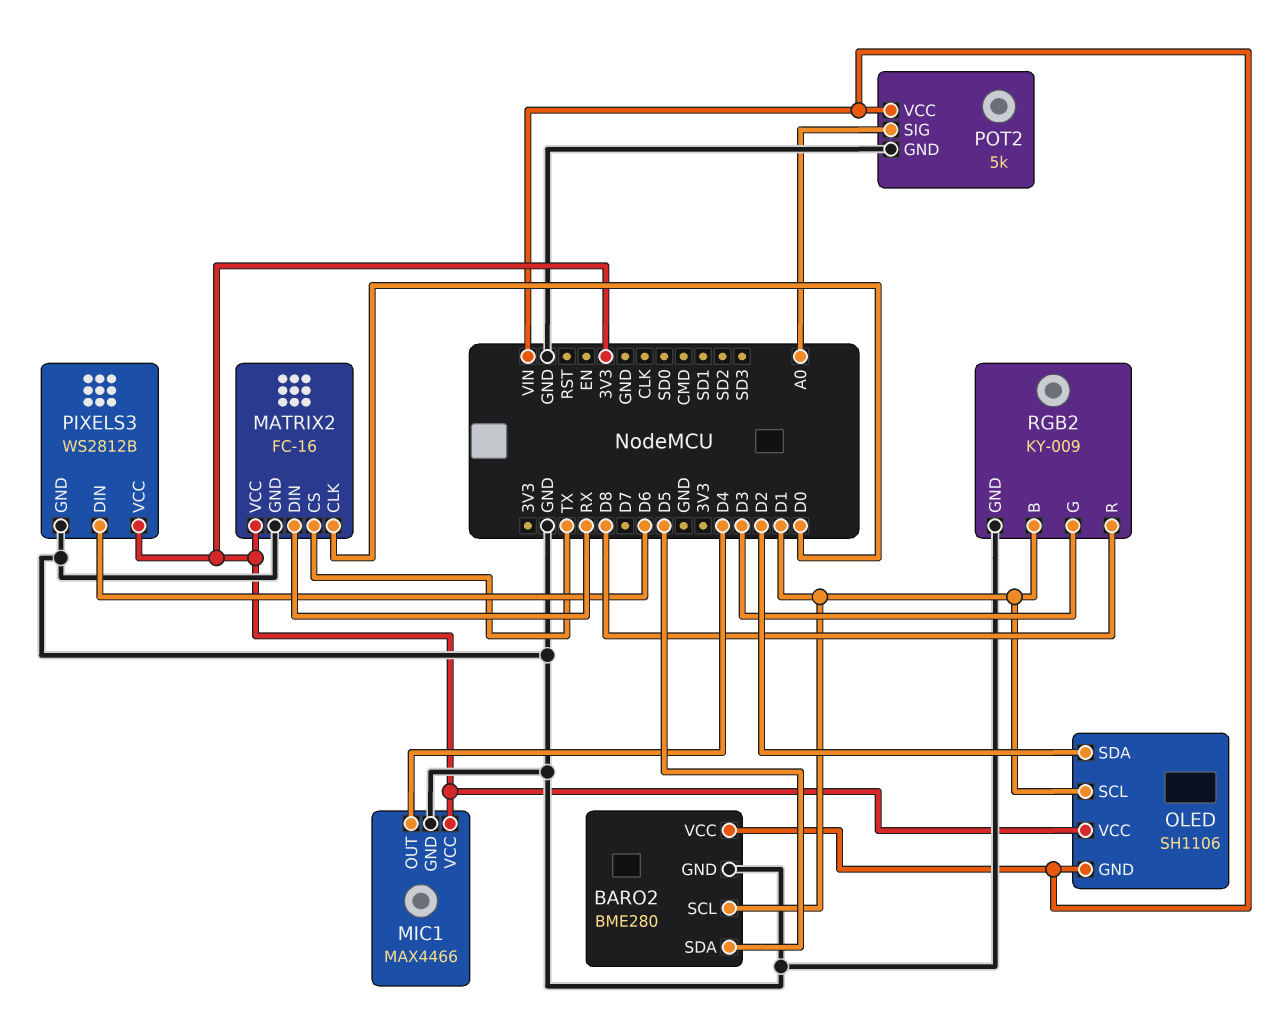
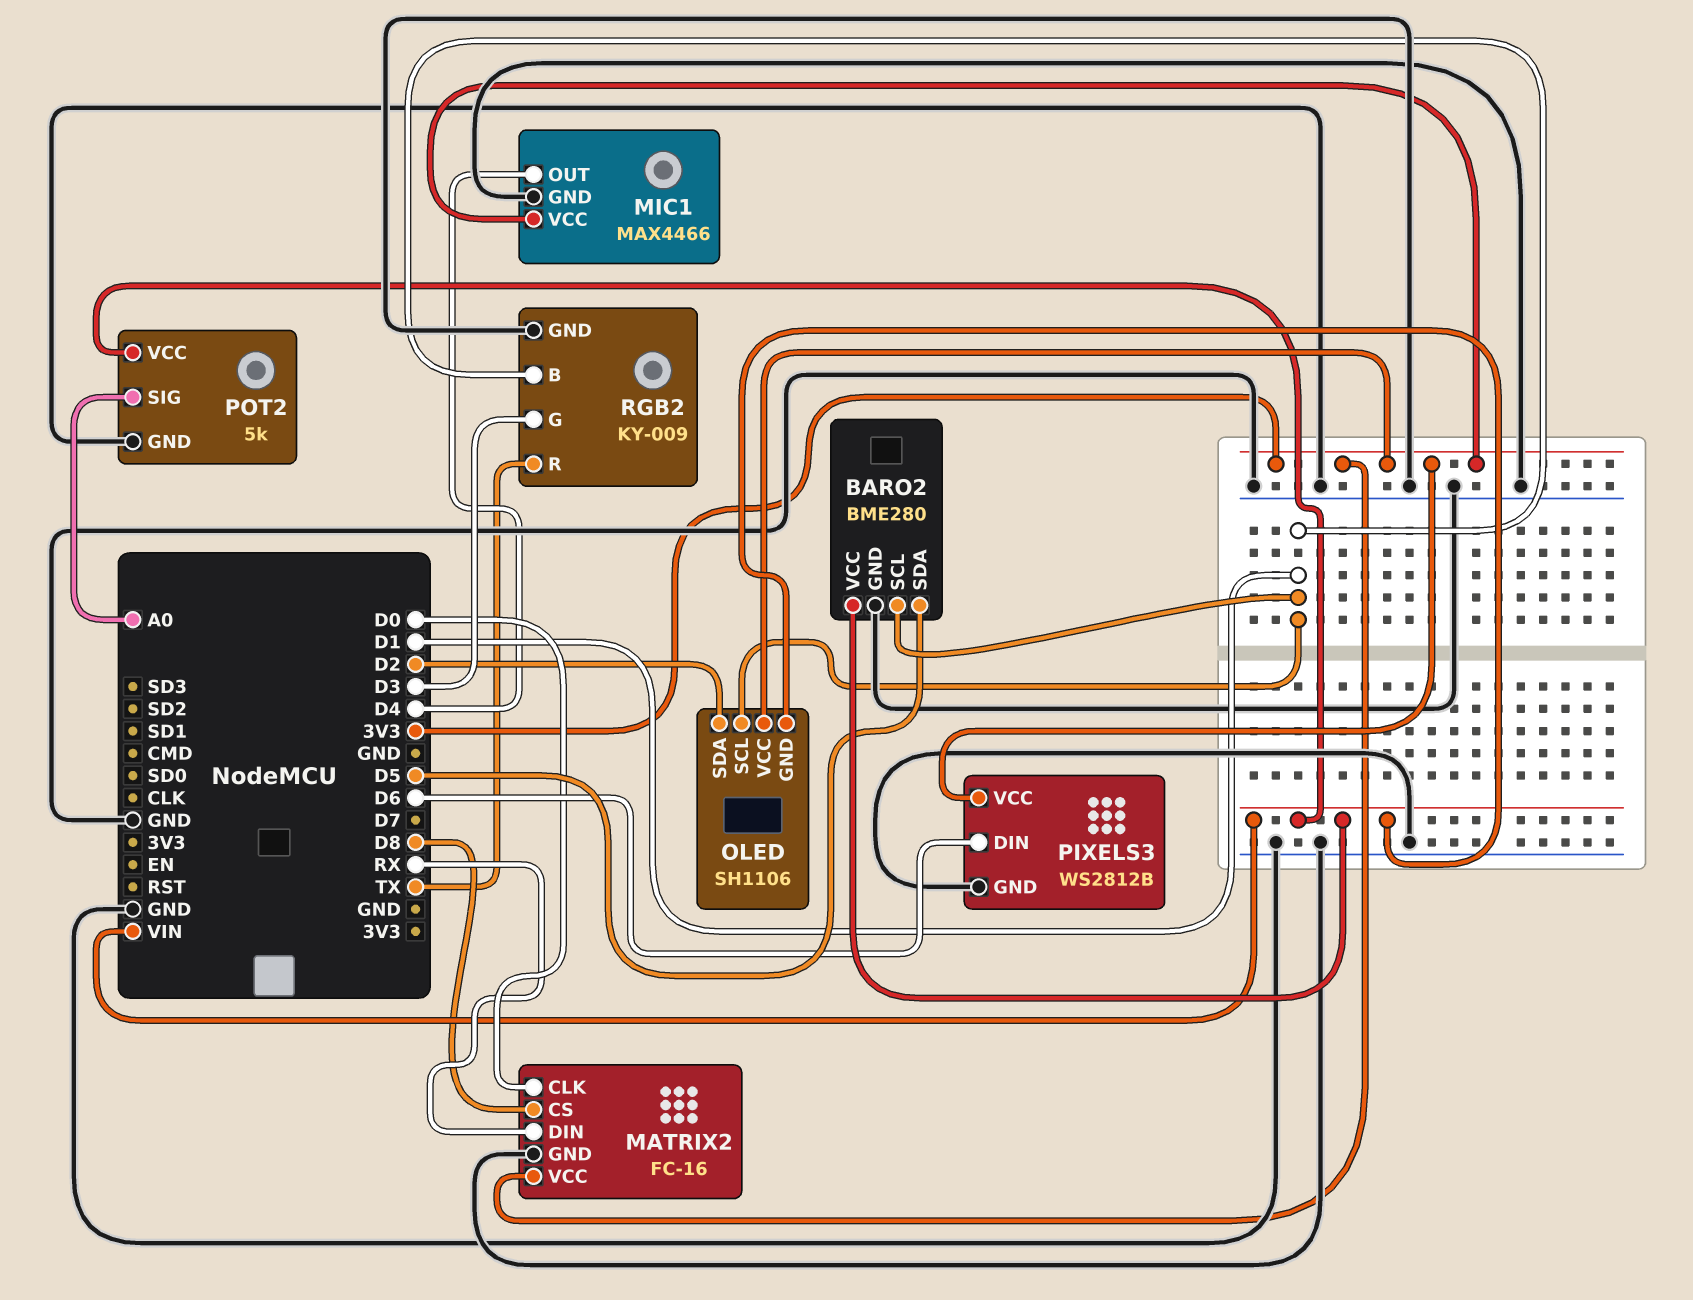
MATRIX2 pin CS: TX -> D8
RGB2 pin R: D8 -> TX

